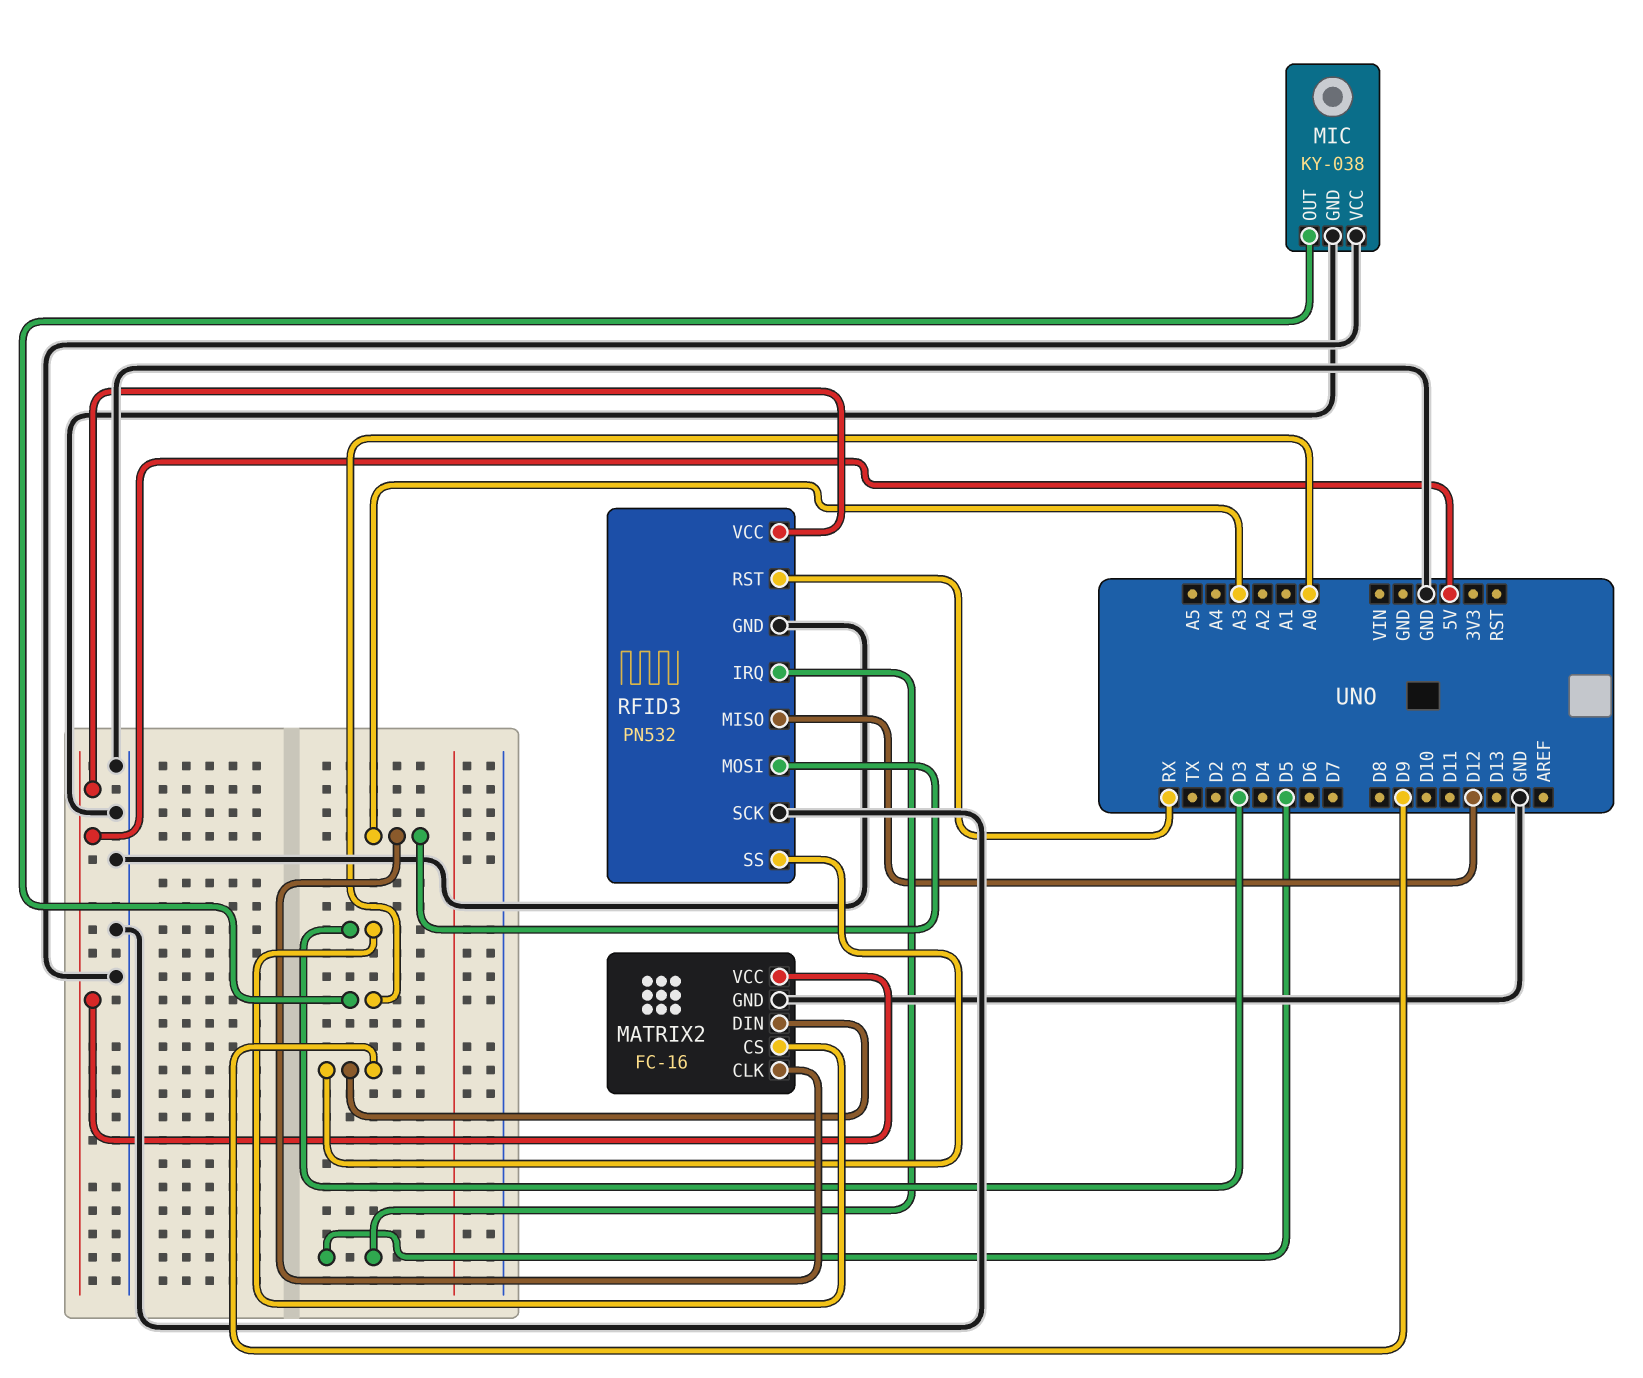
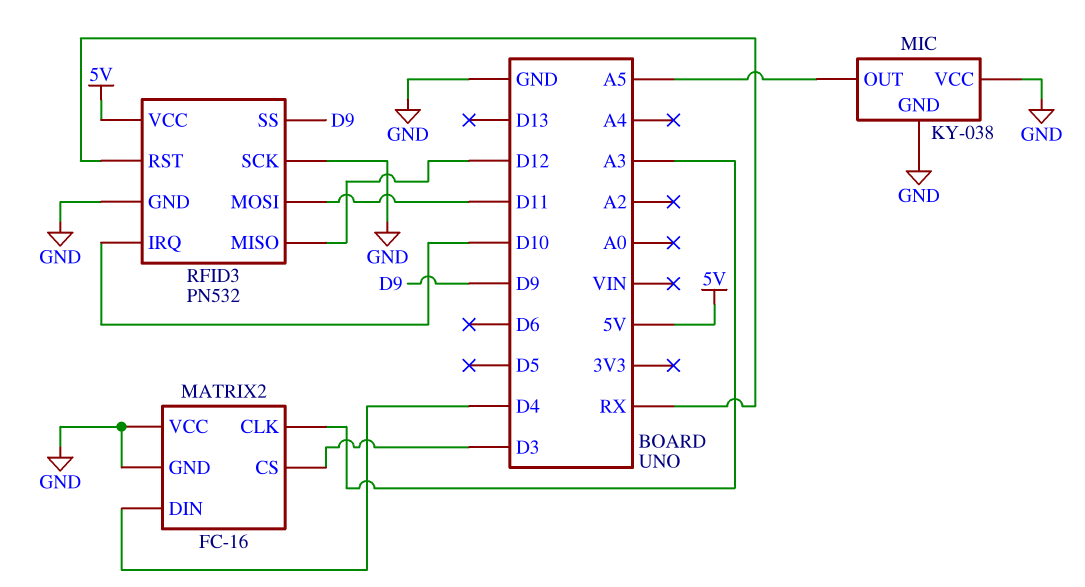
MATRIX2 pin DIN: D9 -> D4
MATRIX2 pin VCC: 5V -> GND
MIC pin OUT: A0 -> A5
RFID3 pin IRQ: D5 -> D10
RFID3 pin MOSI: A3 -> D11

